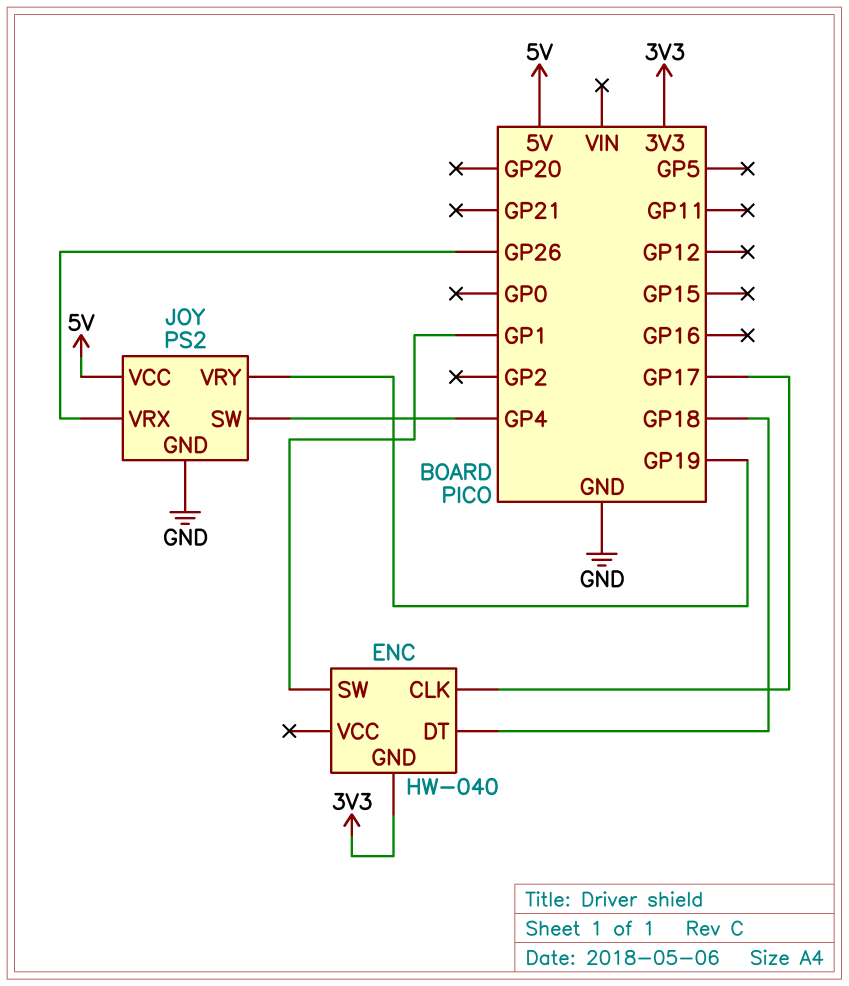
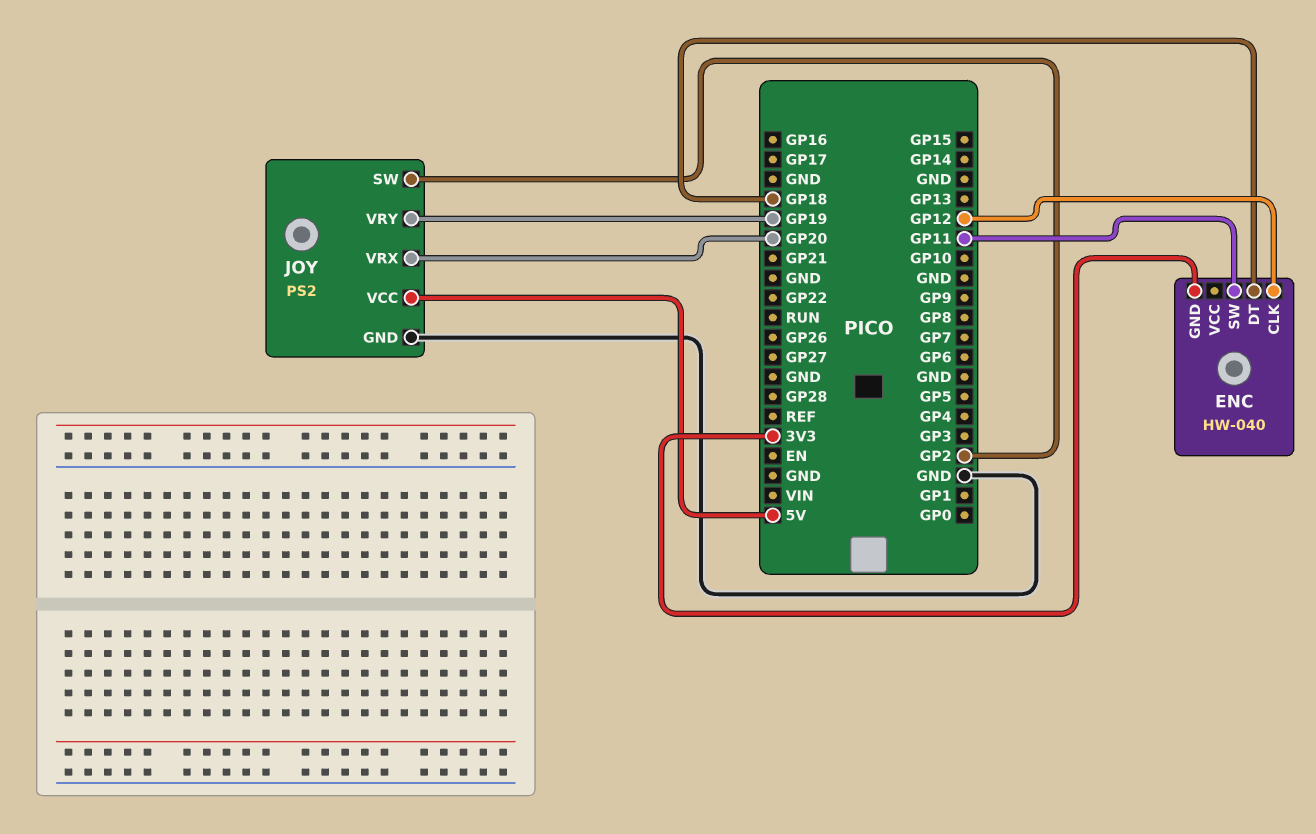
ENC pin CLK: GP17 -> GP12
ENC pin SW: GP1 -> GP11
JOY pin SW: GP4 -> GP2
JOY pin VRX: GP26 -> GP20

